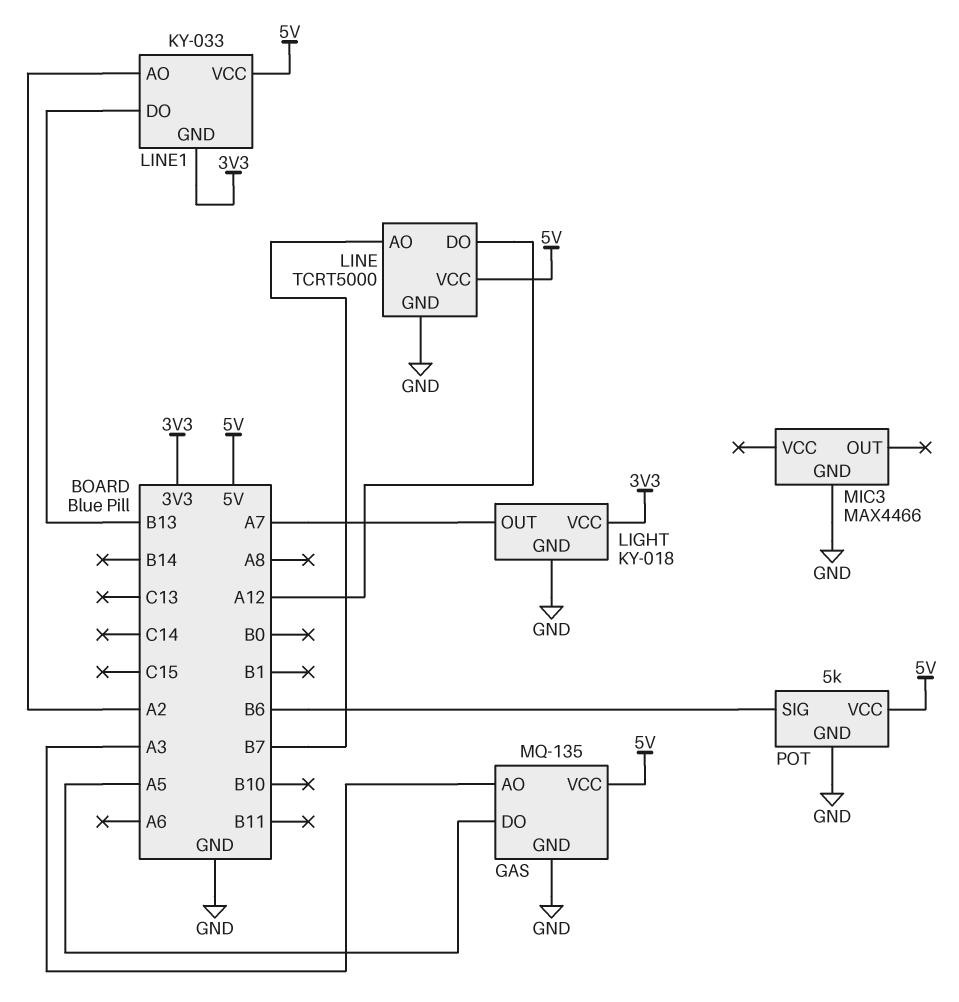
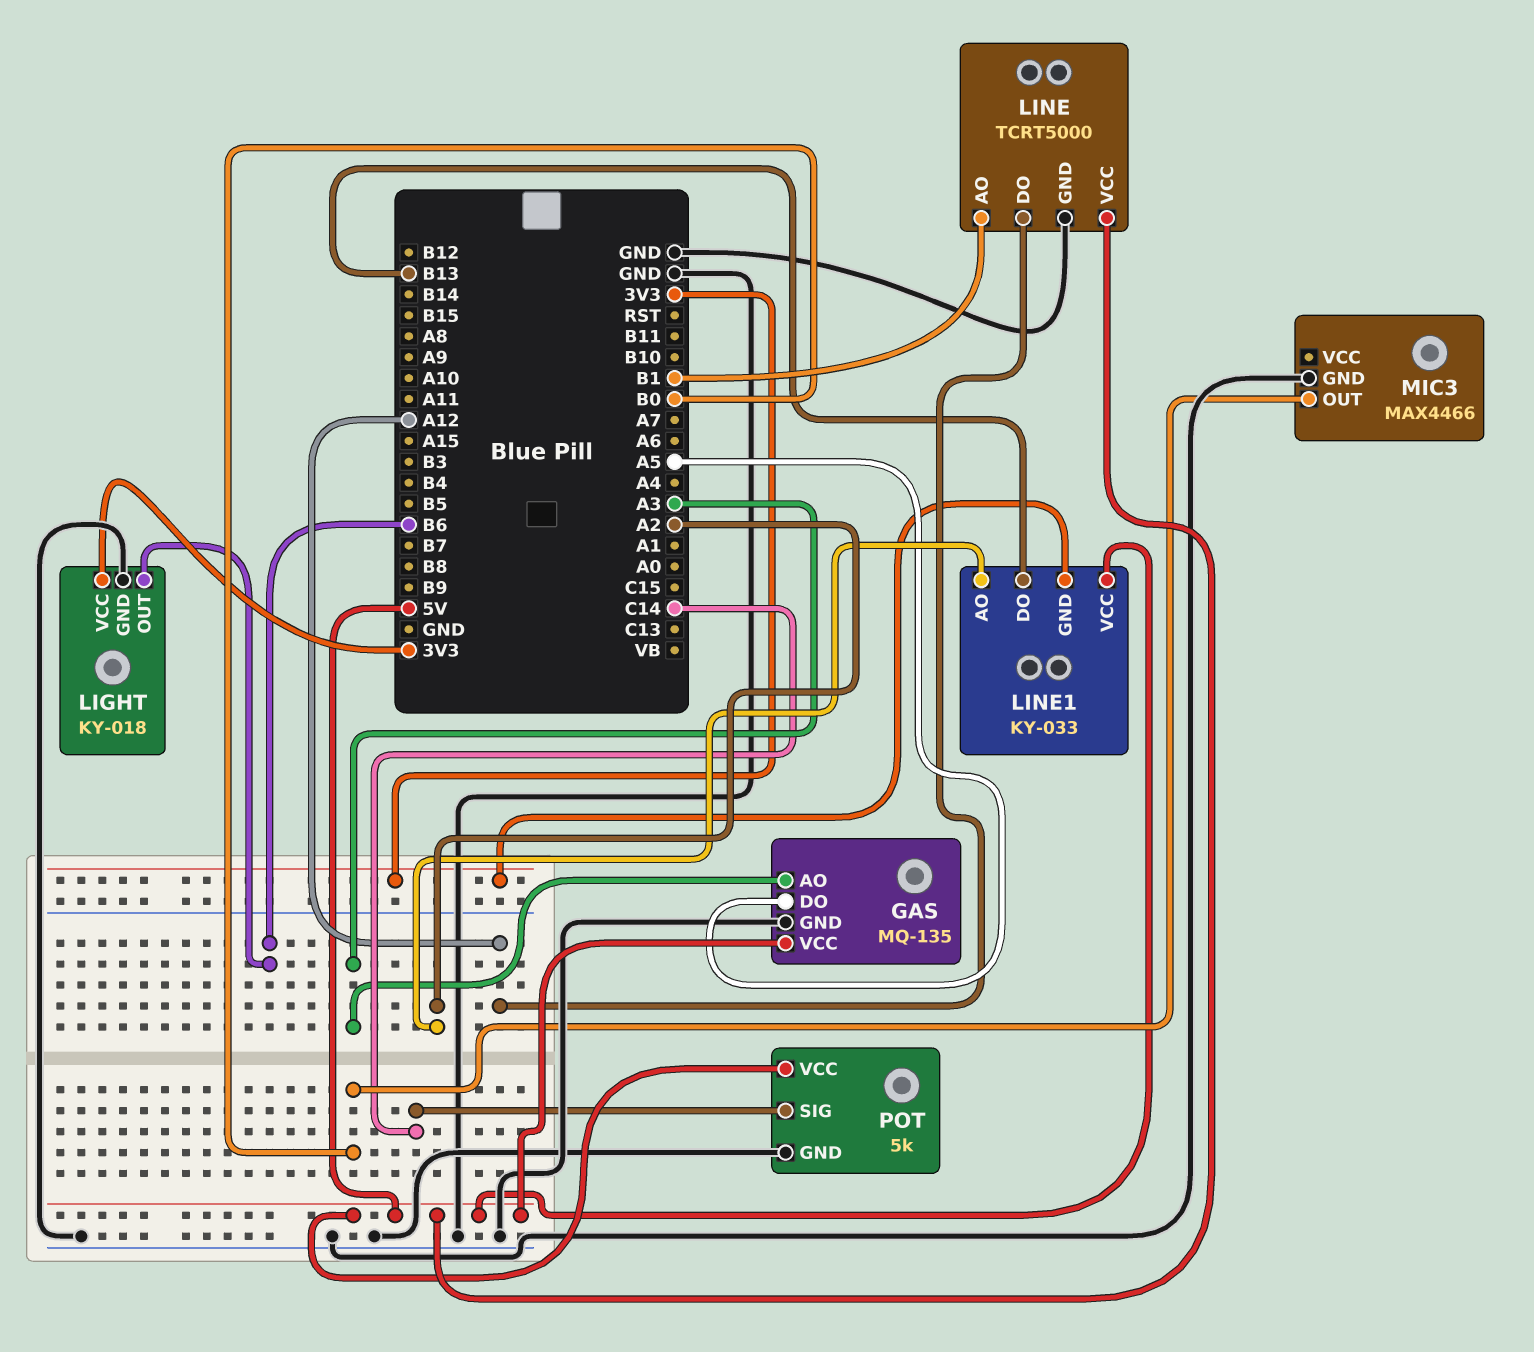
LIGHT pin OUT: A7 -> B6
LINE pin AO: B7 -> B1
MIC3 pin OUT: none -> B0
POT pin SIG: B6 -> C14

